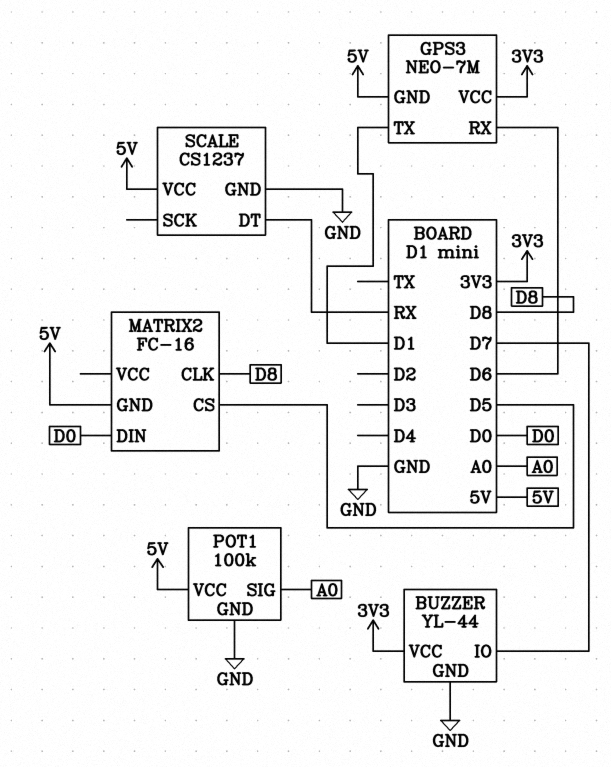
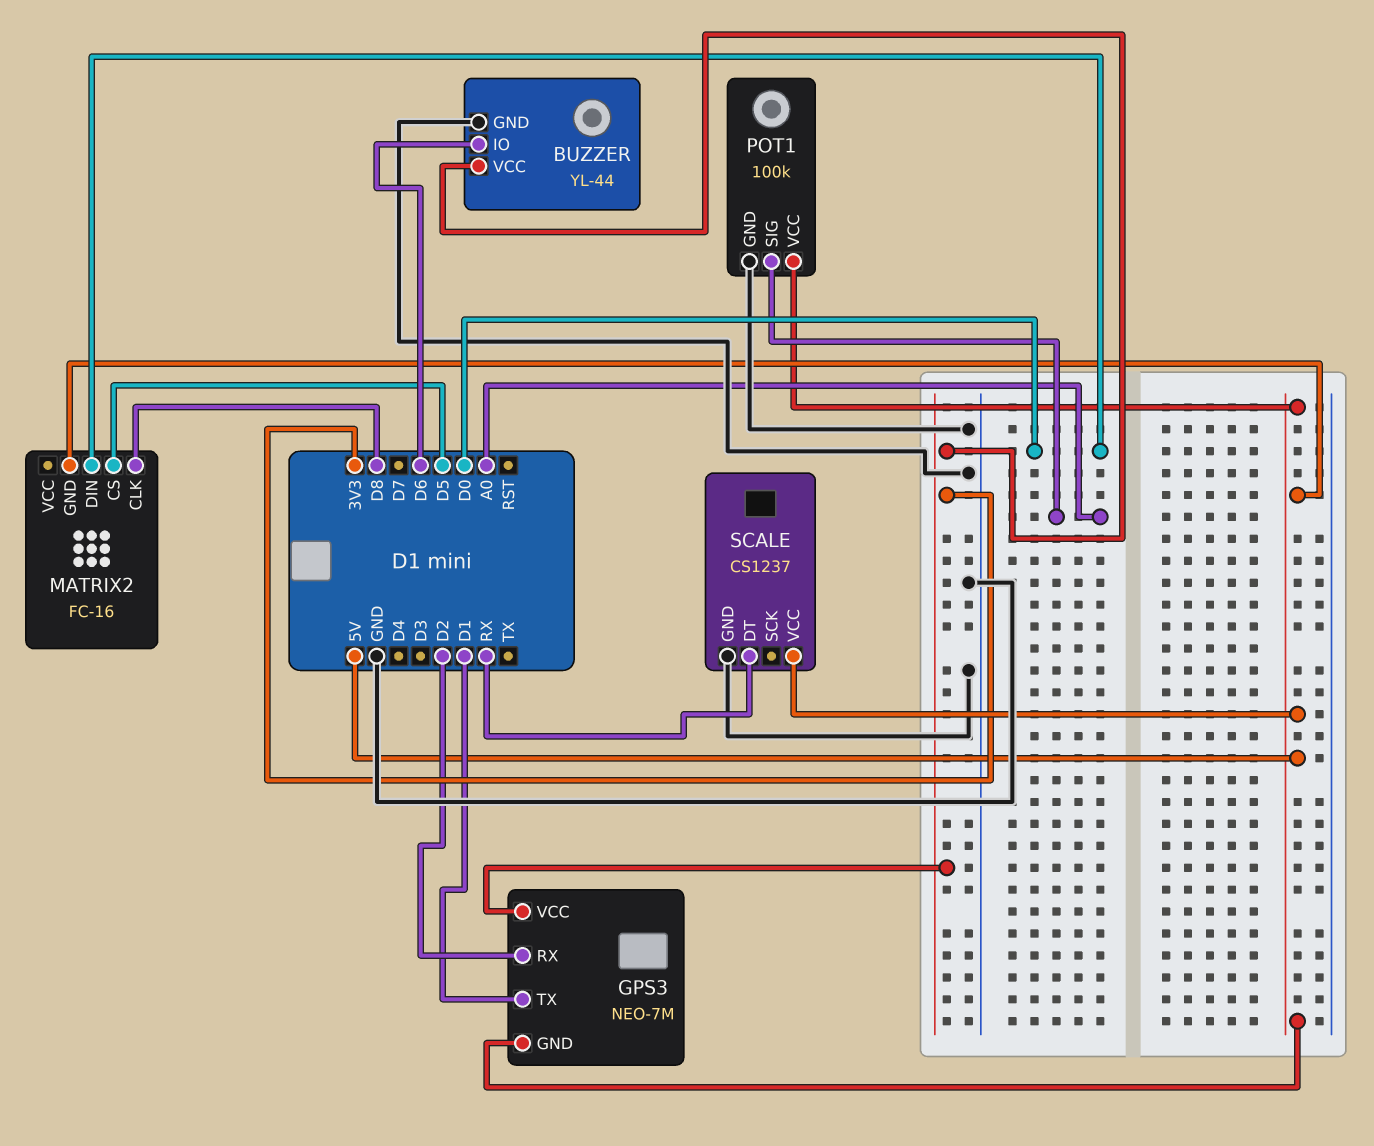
BUZZER pin IO: D7 -> D6
GPS3 pin RX: D6 -> D2

